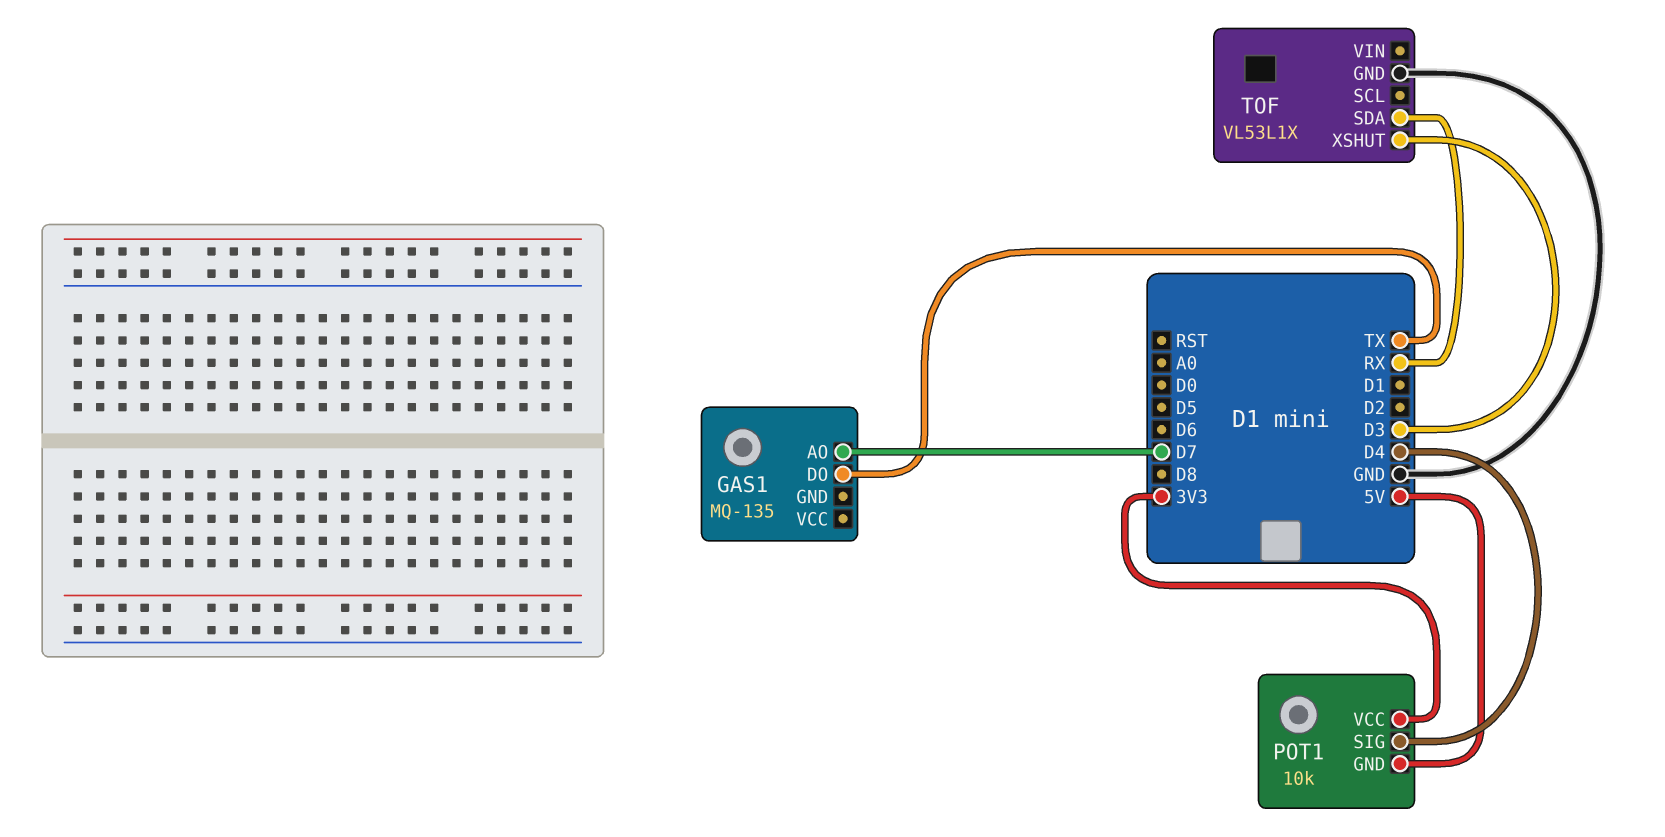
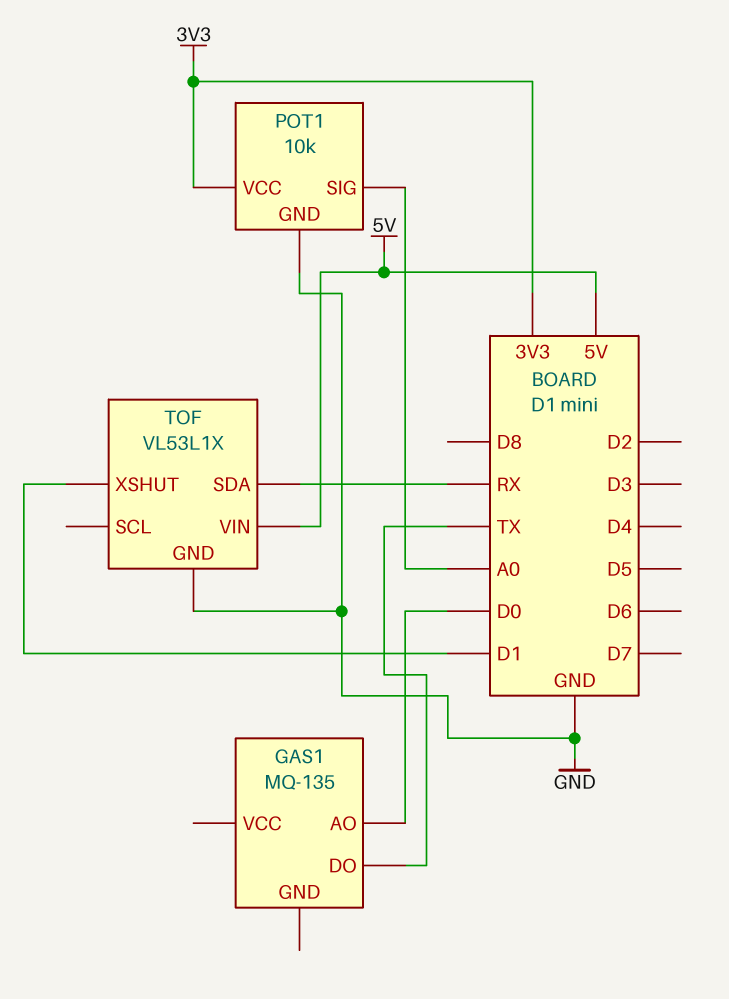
GAS1 pin AO: D7 -> D0
POT1 pin GND: 5V -> GND
POT1 pin SIG: D4 -> A0
TOF pin VIN: none -> 5V
TOF pin XSHUT: D3 -> D1

